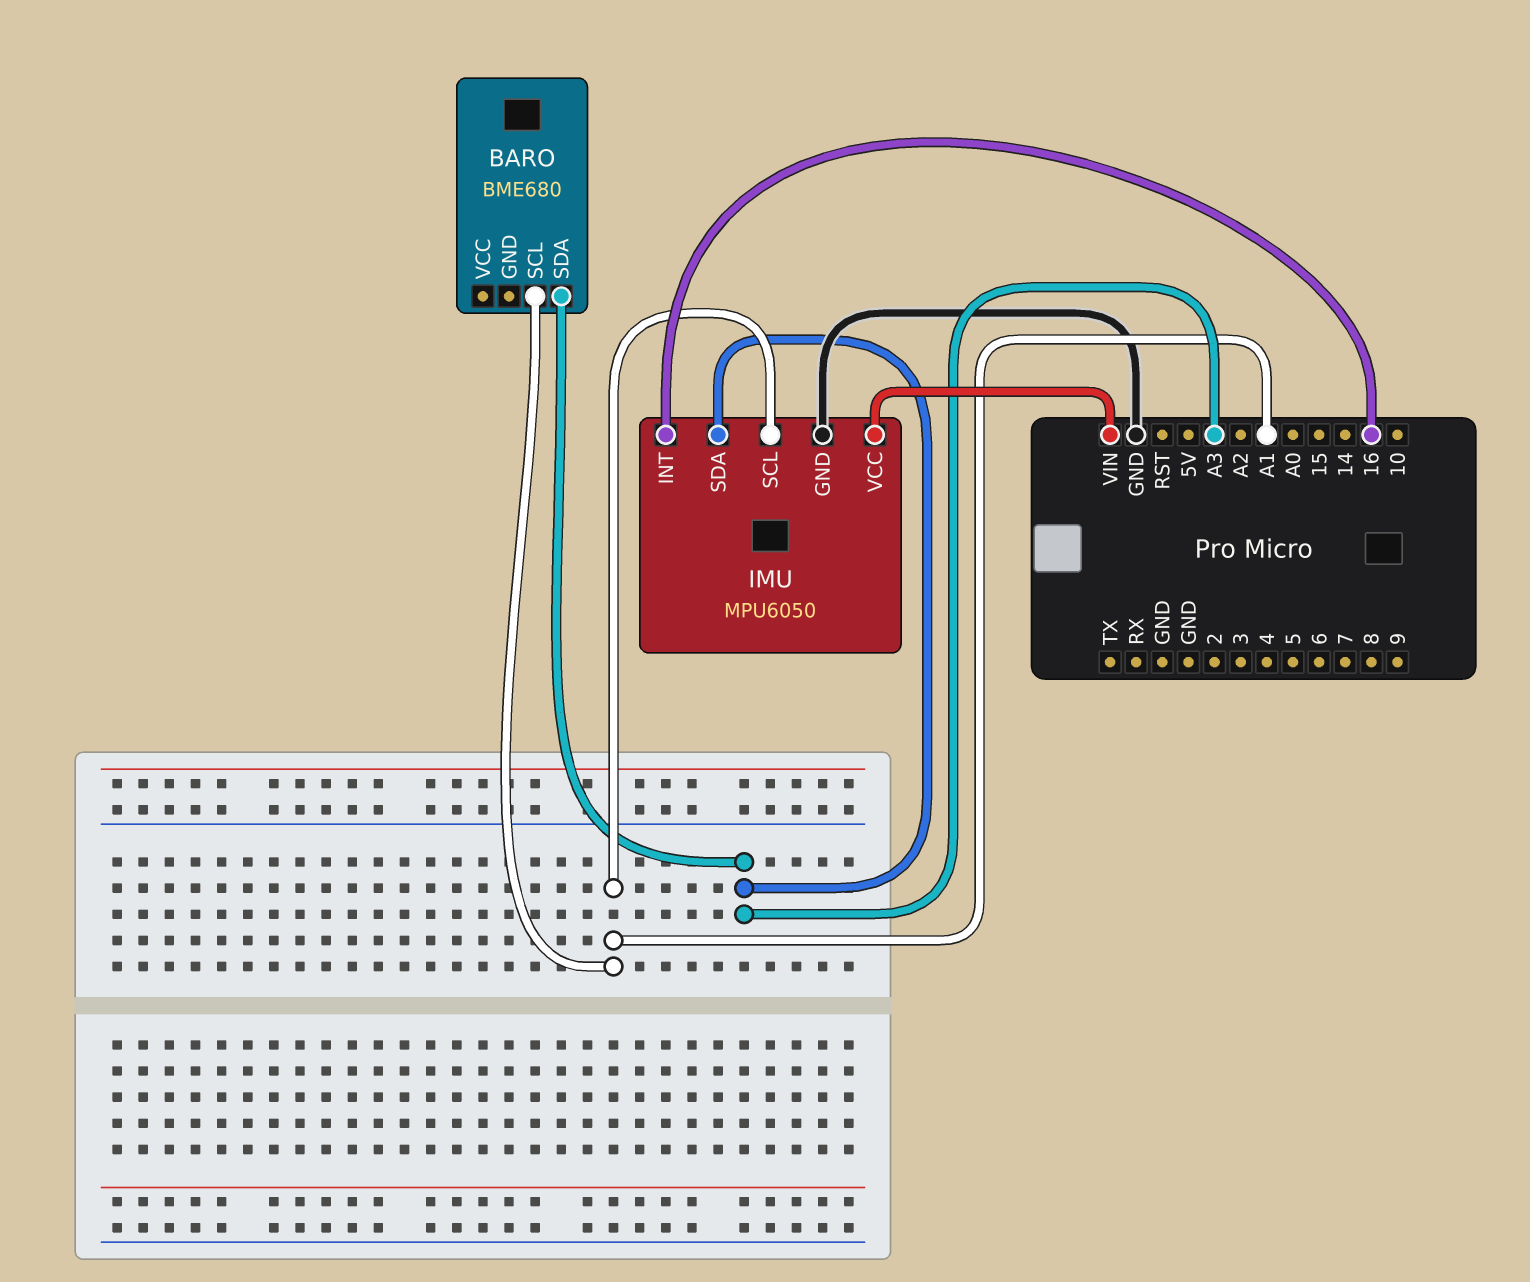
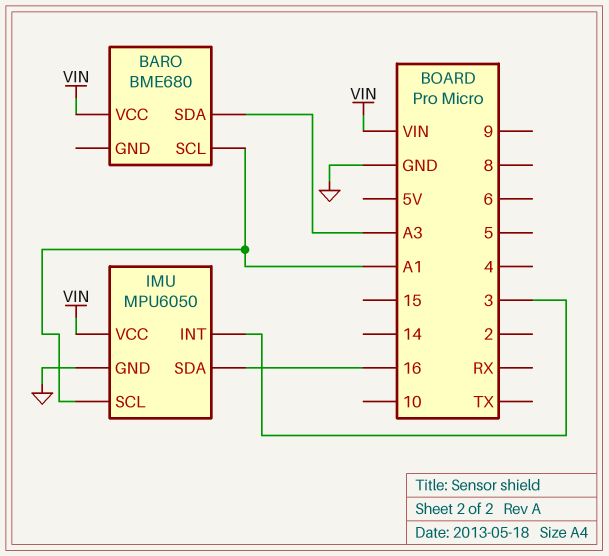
BARO pin VCC: none -> VIN
IMU pin INT: 16 -> 3
IMU pin SDA: A3 -> 16

